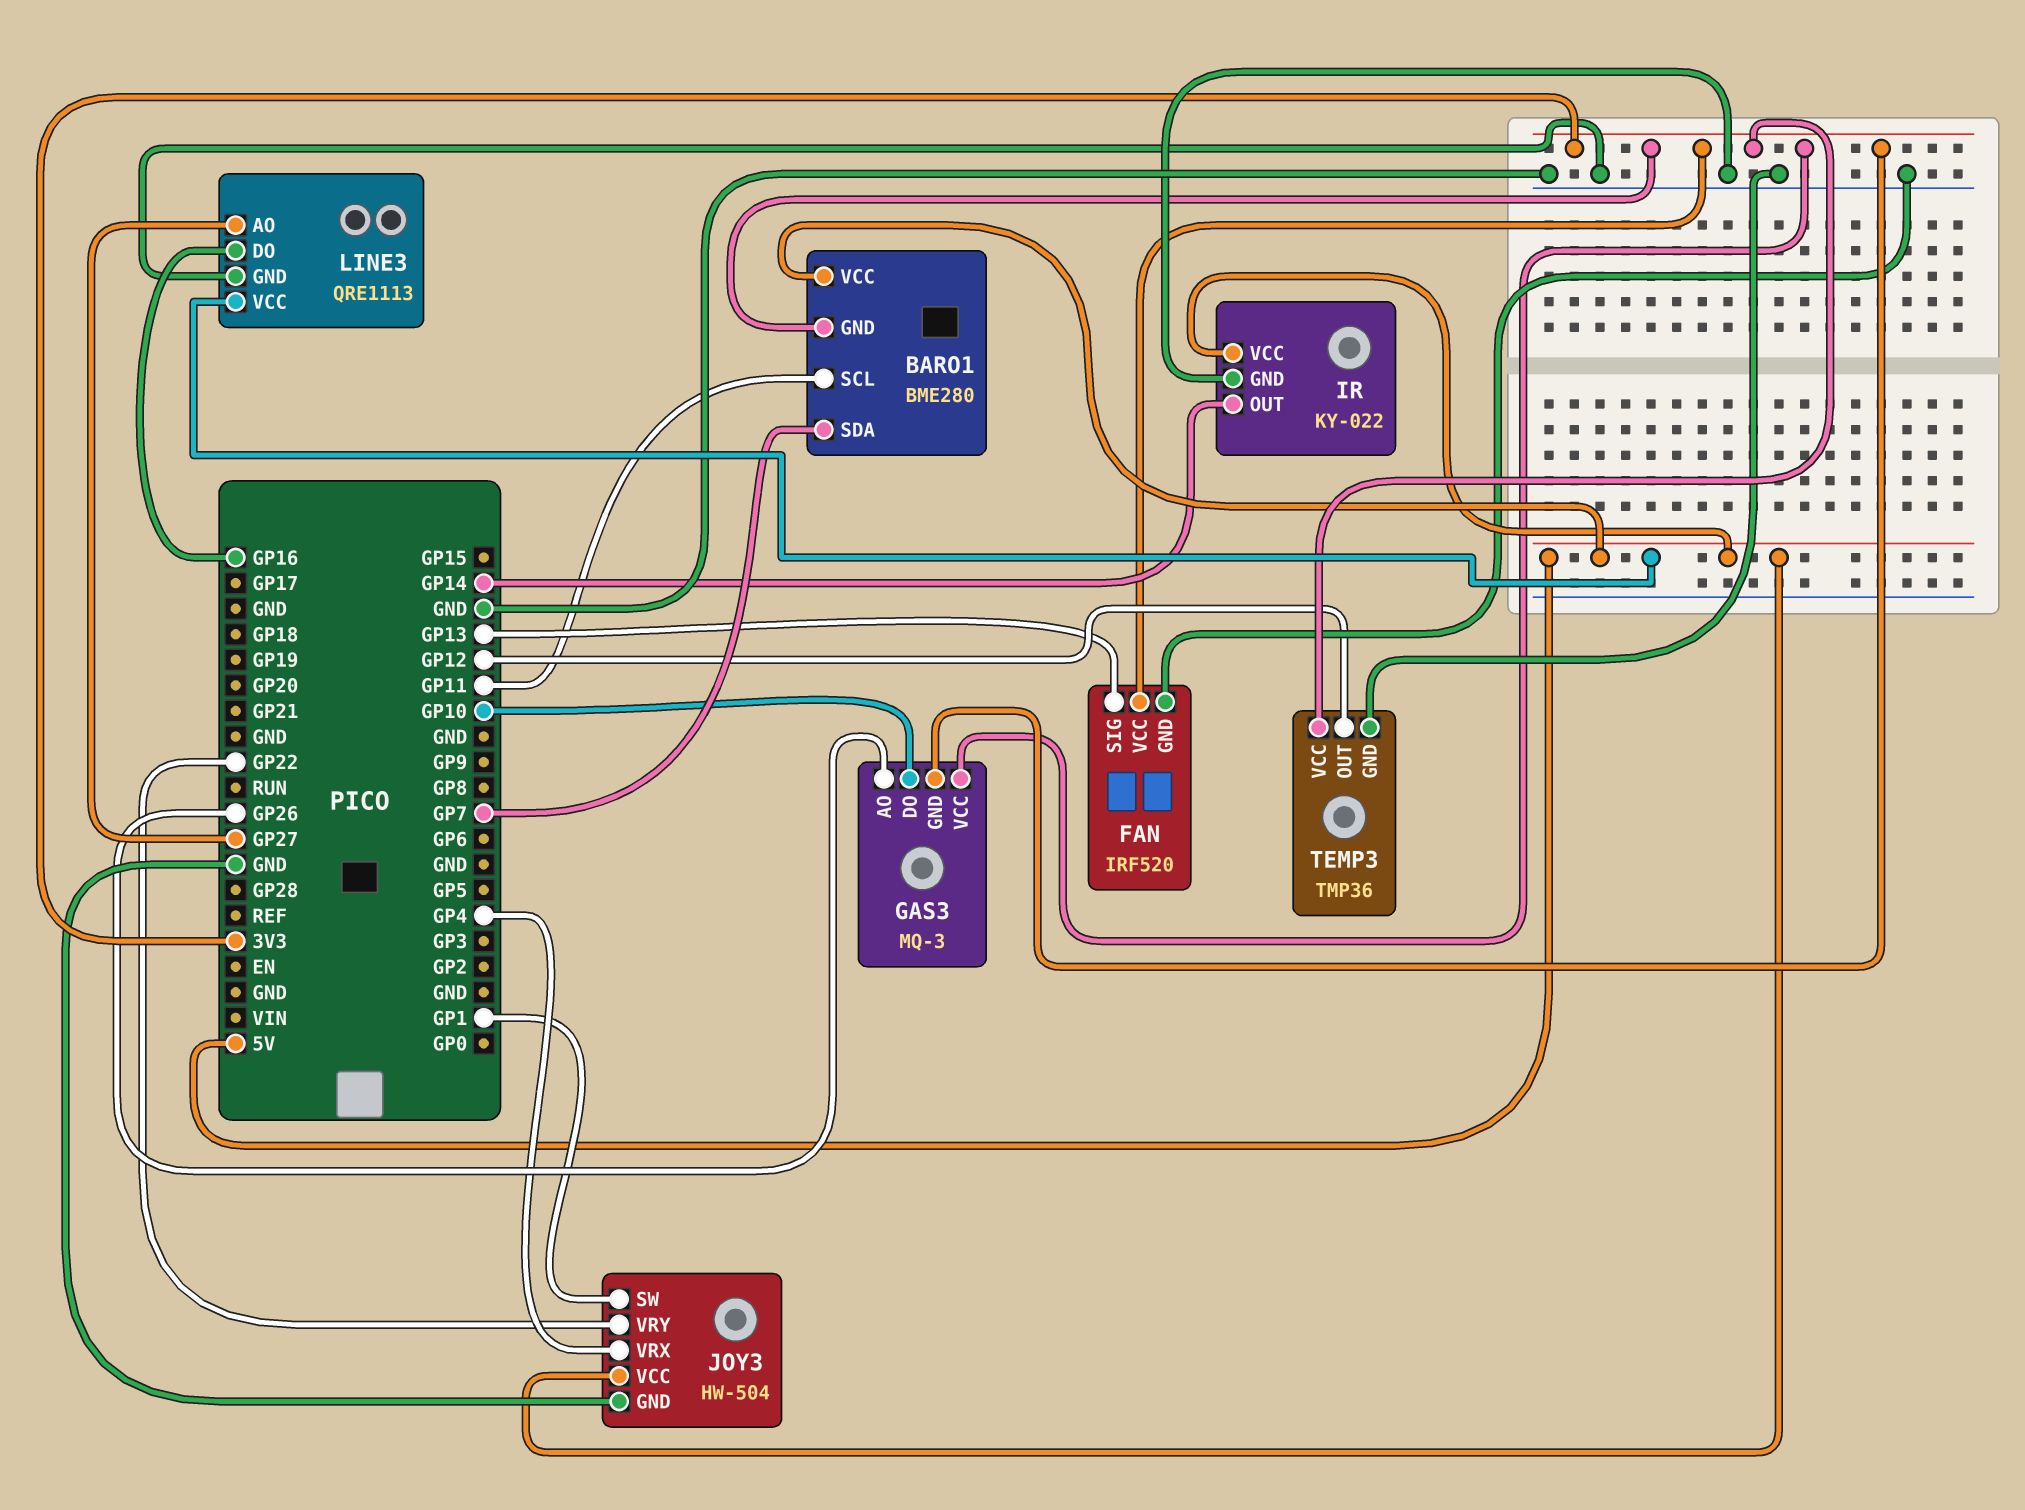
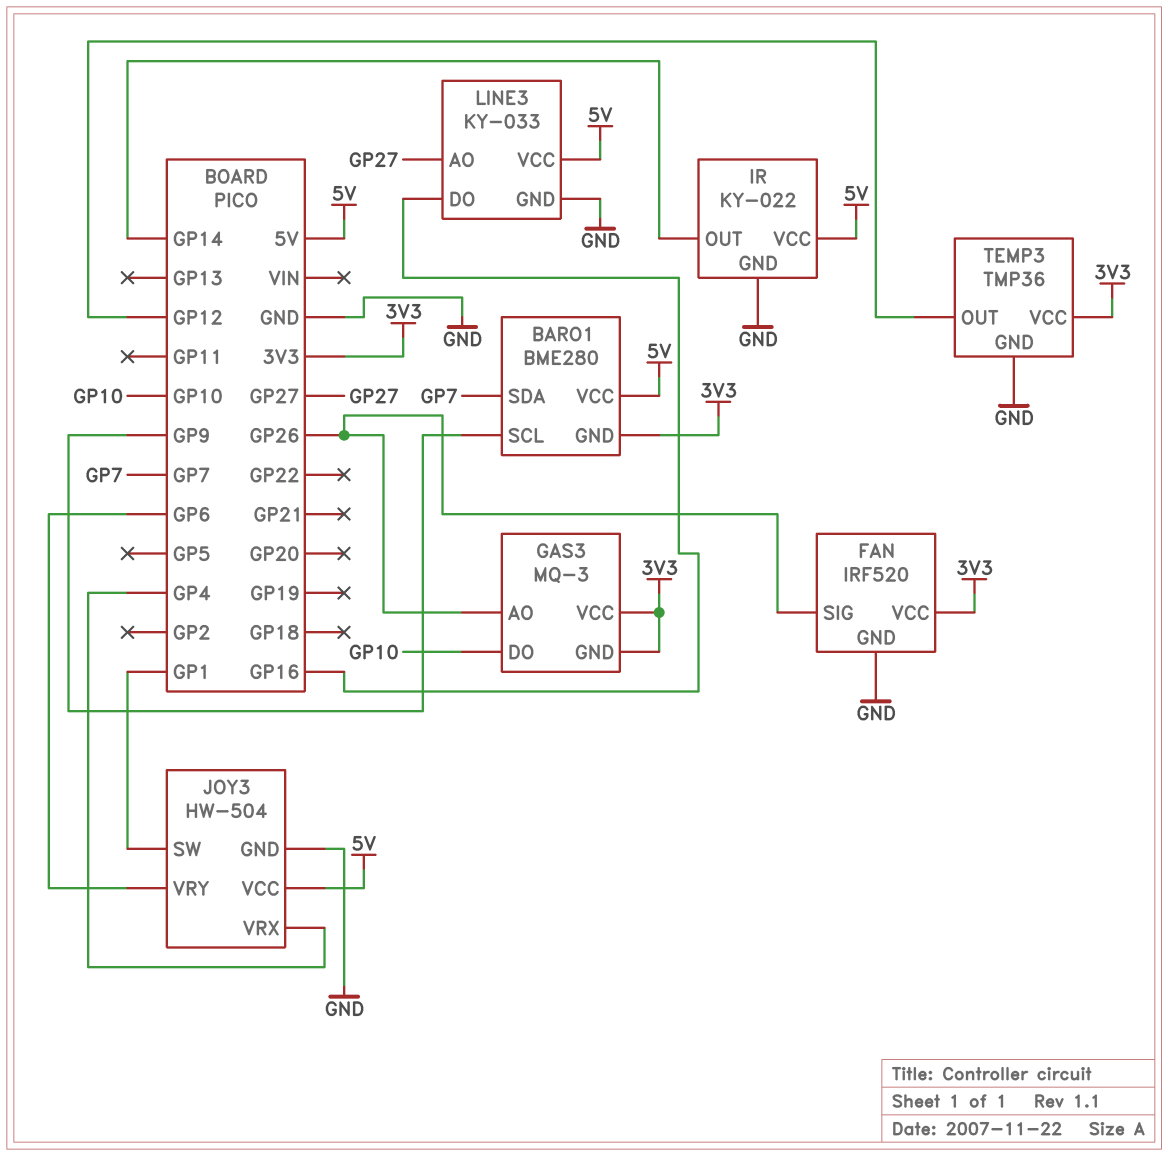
BARO1 pin SCL: GP11 -> GP9
FAN pin SIG: GP13 -> GP26
JOY3 pin VRY: GP22 -> GP6
LINE3: QRE1113 -> KY-033

